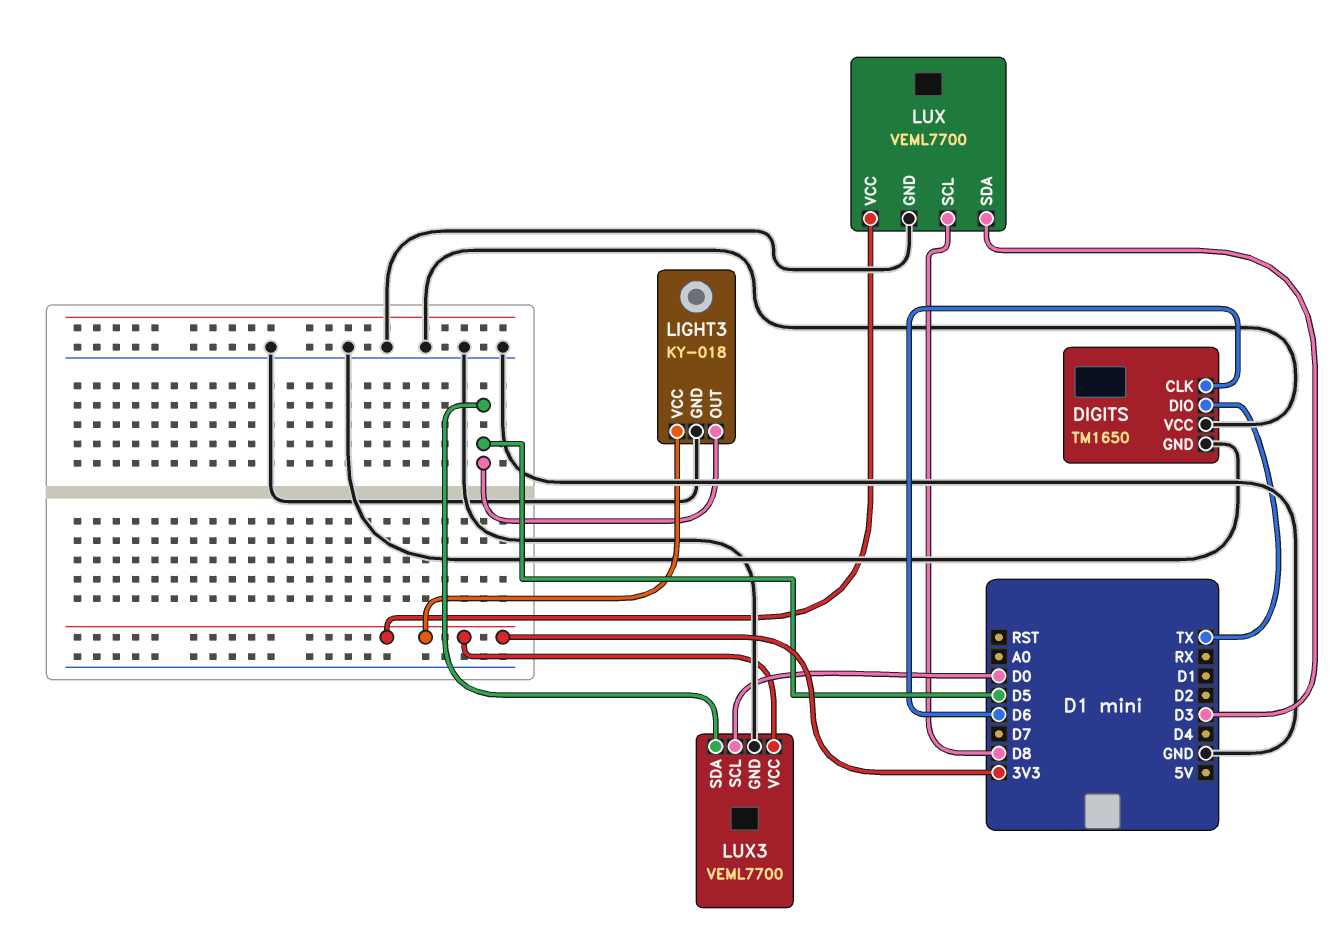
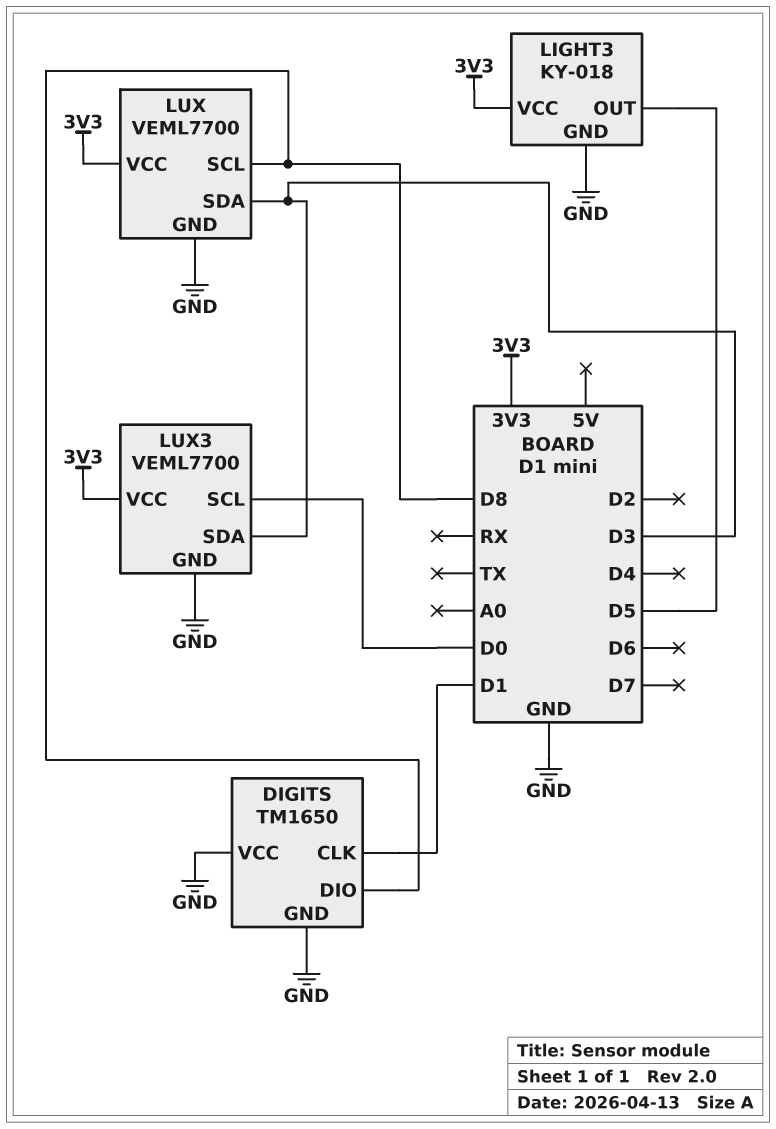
DIGITS pin CLK: D6 -> D1
DIGITS pin DIO: TX -> D8
LUX3 pin SDA: D5 -> D3

